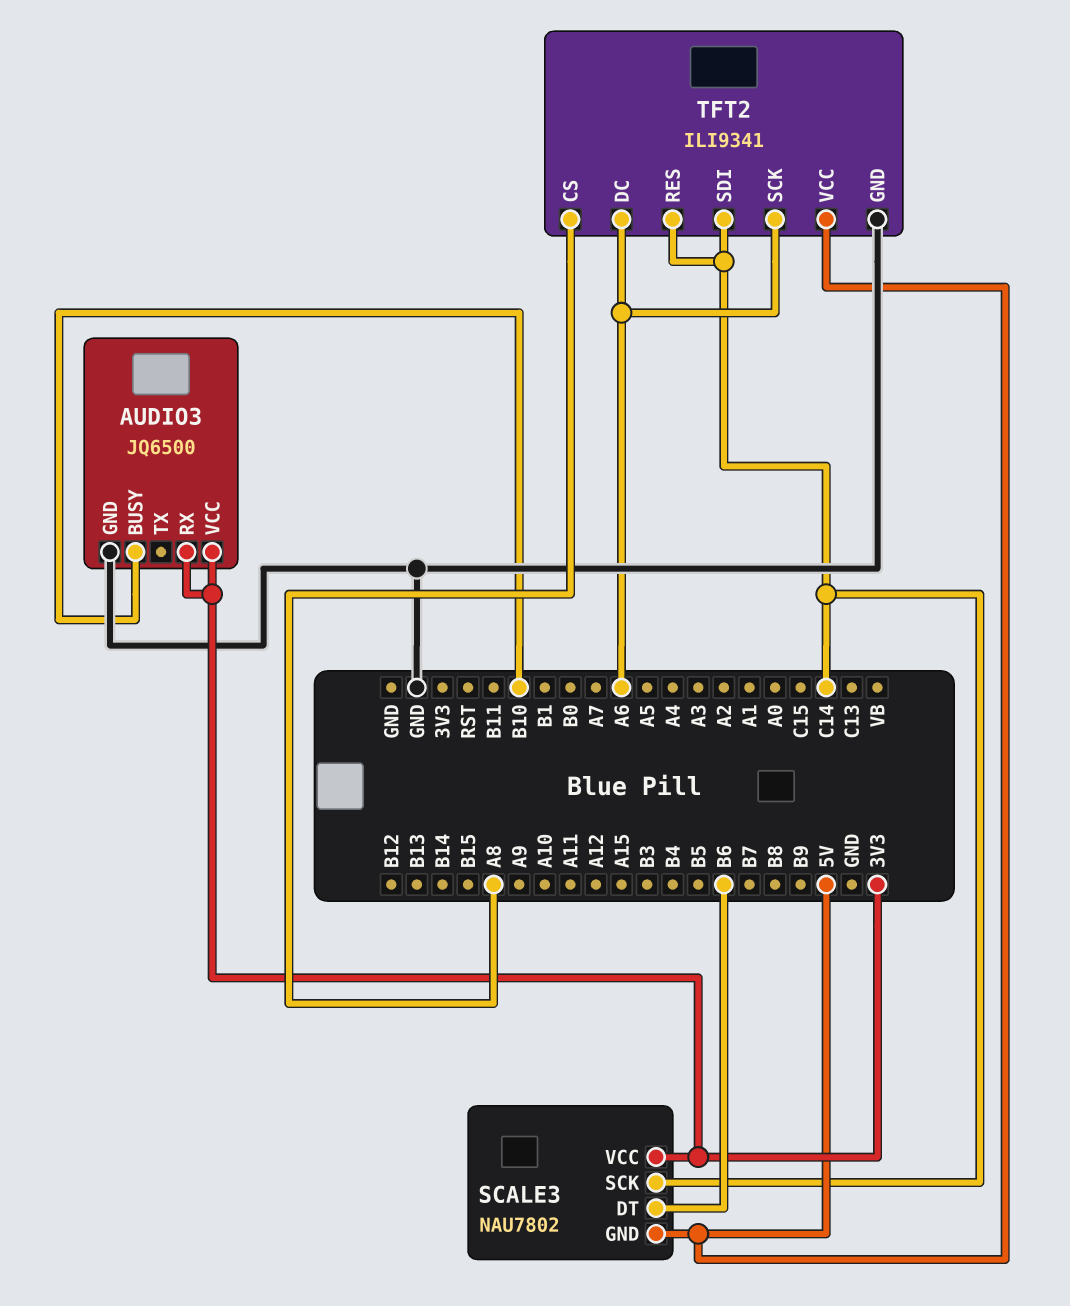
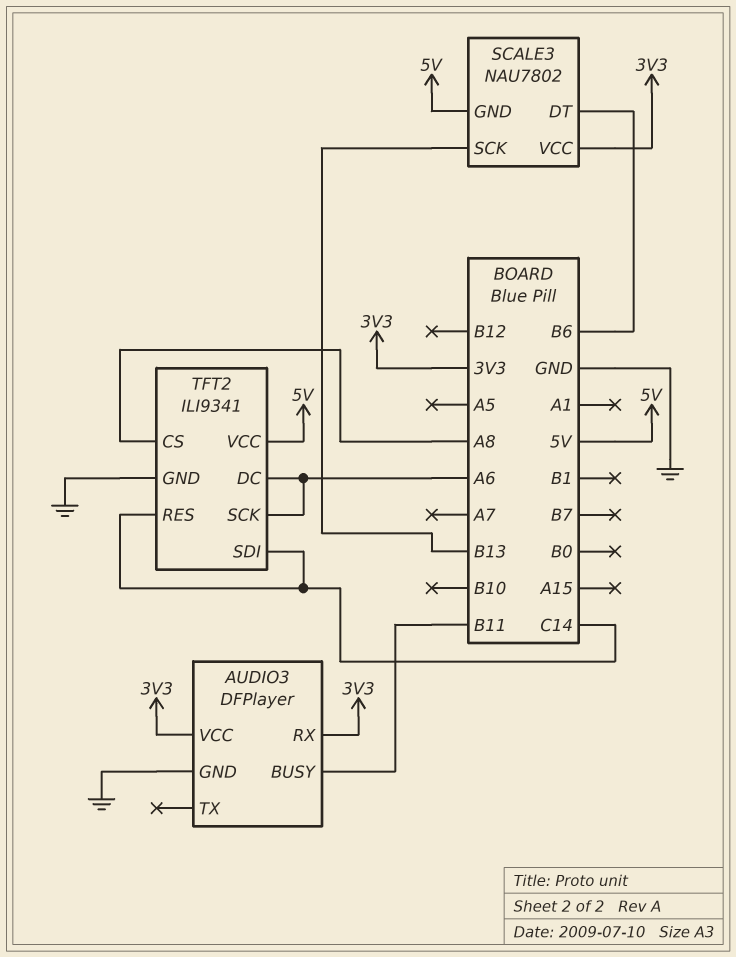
AUDIO3: JQ6500 -> DFPlayer
AUDIO3 pin BUSY: B10 -> B11
SCALE3 pin SCK: C14 -> B13

